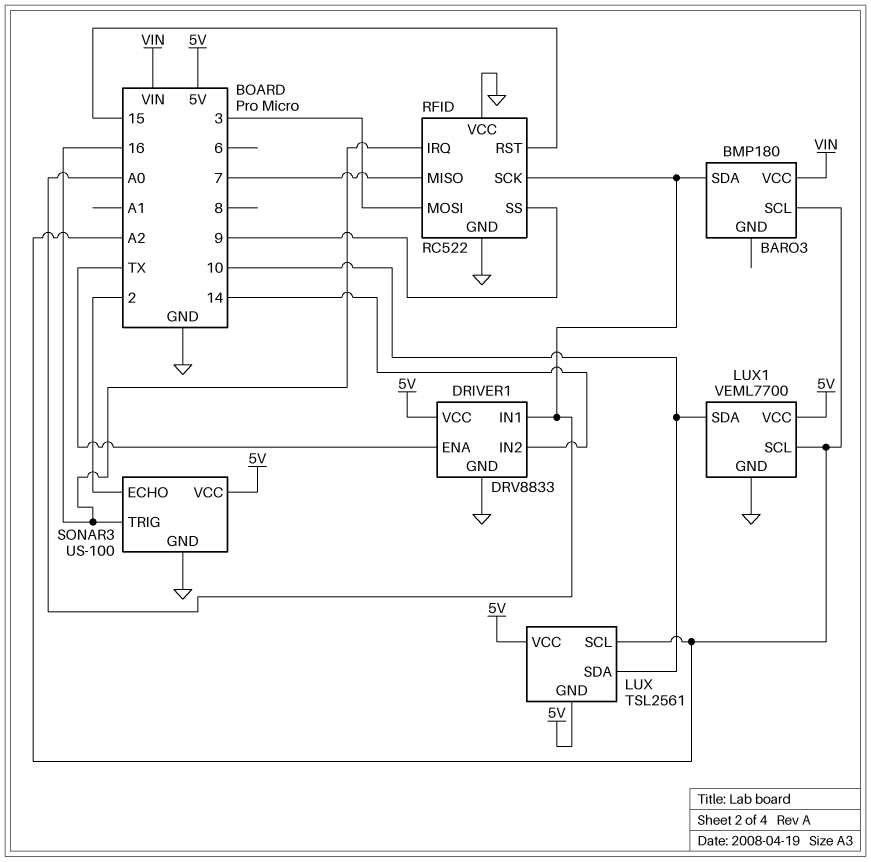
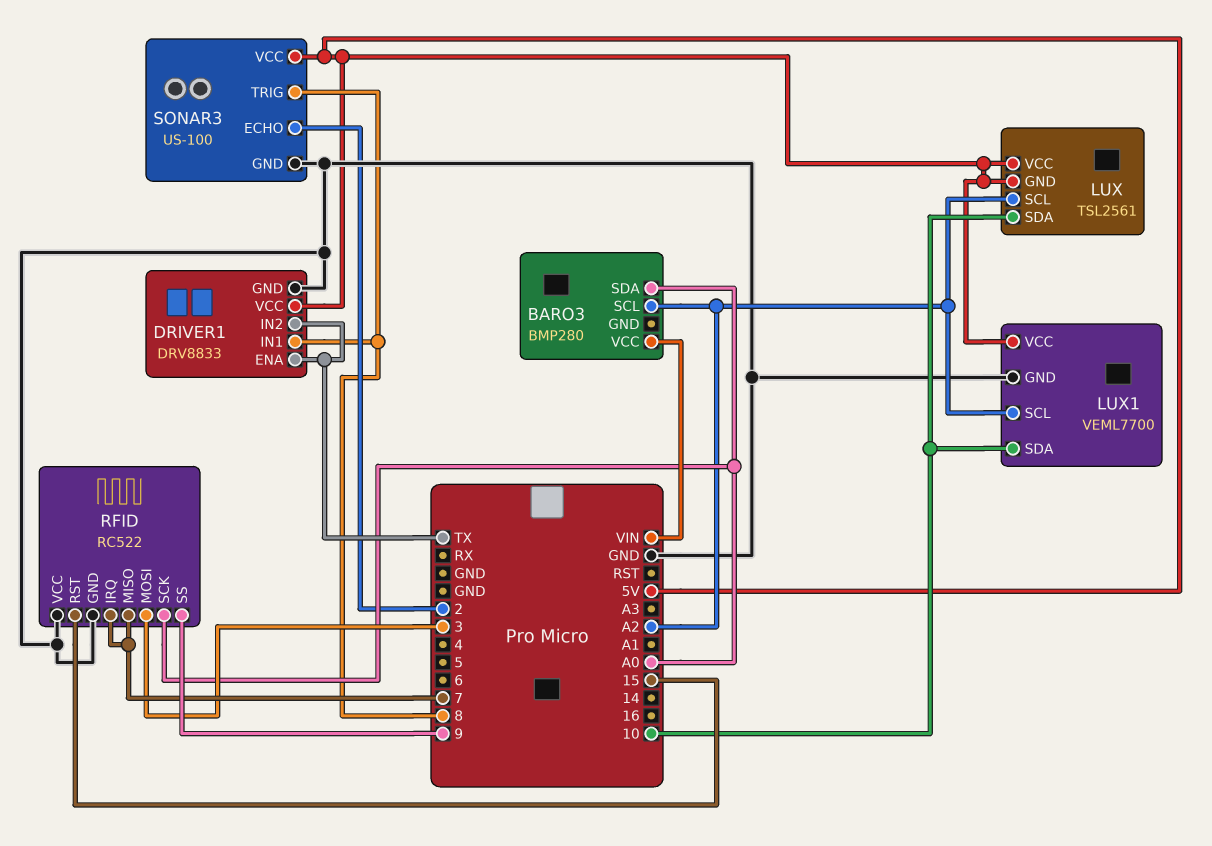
BARO3: BMP180 -> BMP280
DRIVER1 pin IN1: A0 -> 8
DRIVER1 pin IN2: 14 -> TX
RFID pin IRQ: 16 -> 7
SONAR3 pin TRIG: 16 -> 8

